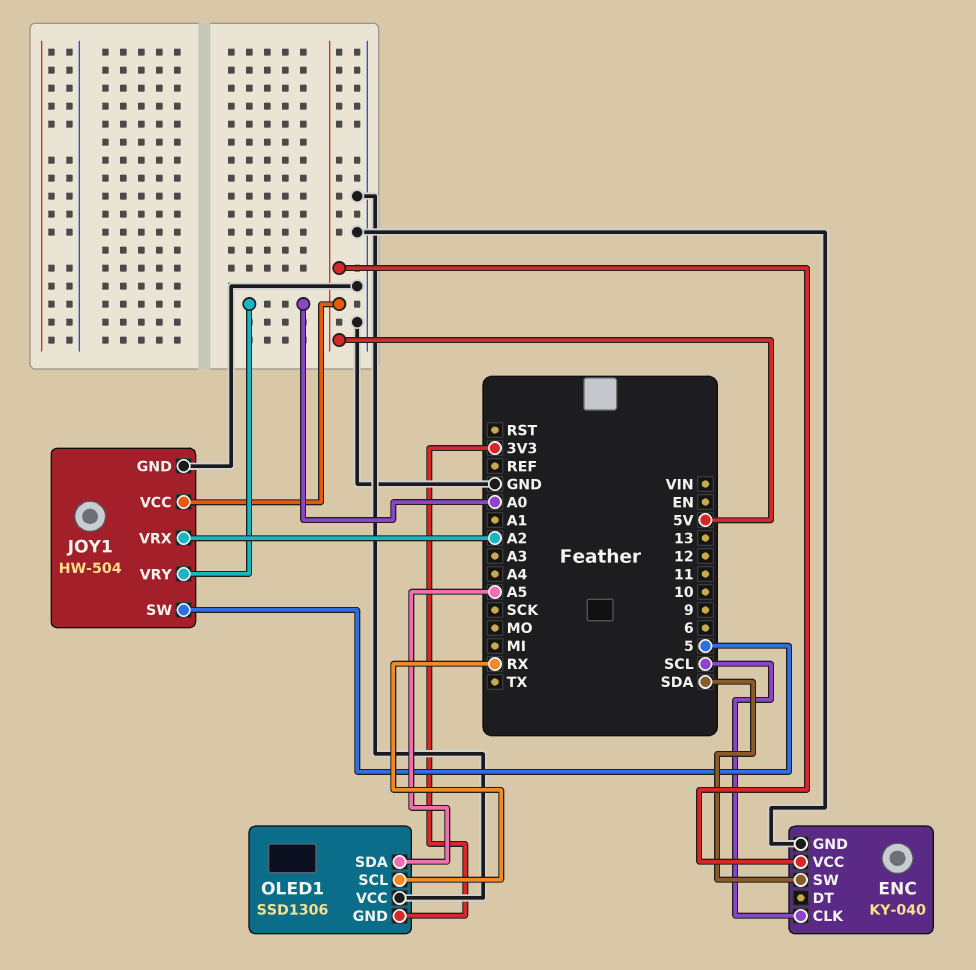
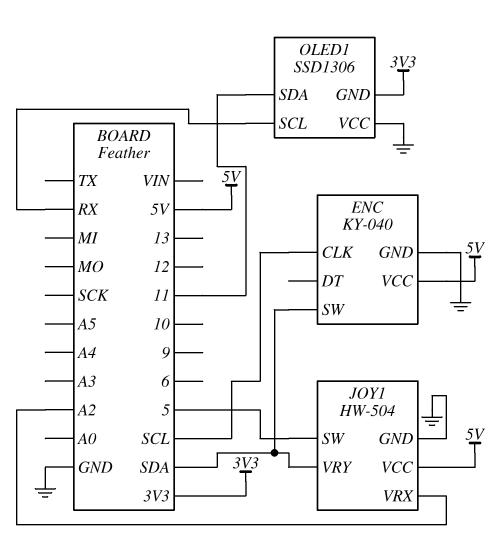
JOY1 pin VRY: A0 -> SDA
OLED1 pin SDA: A5 -> 11

